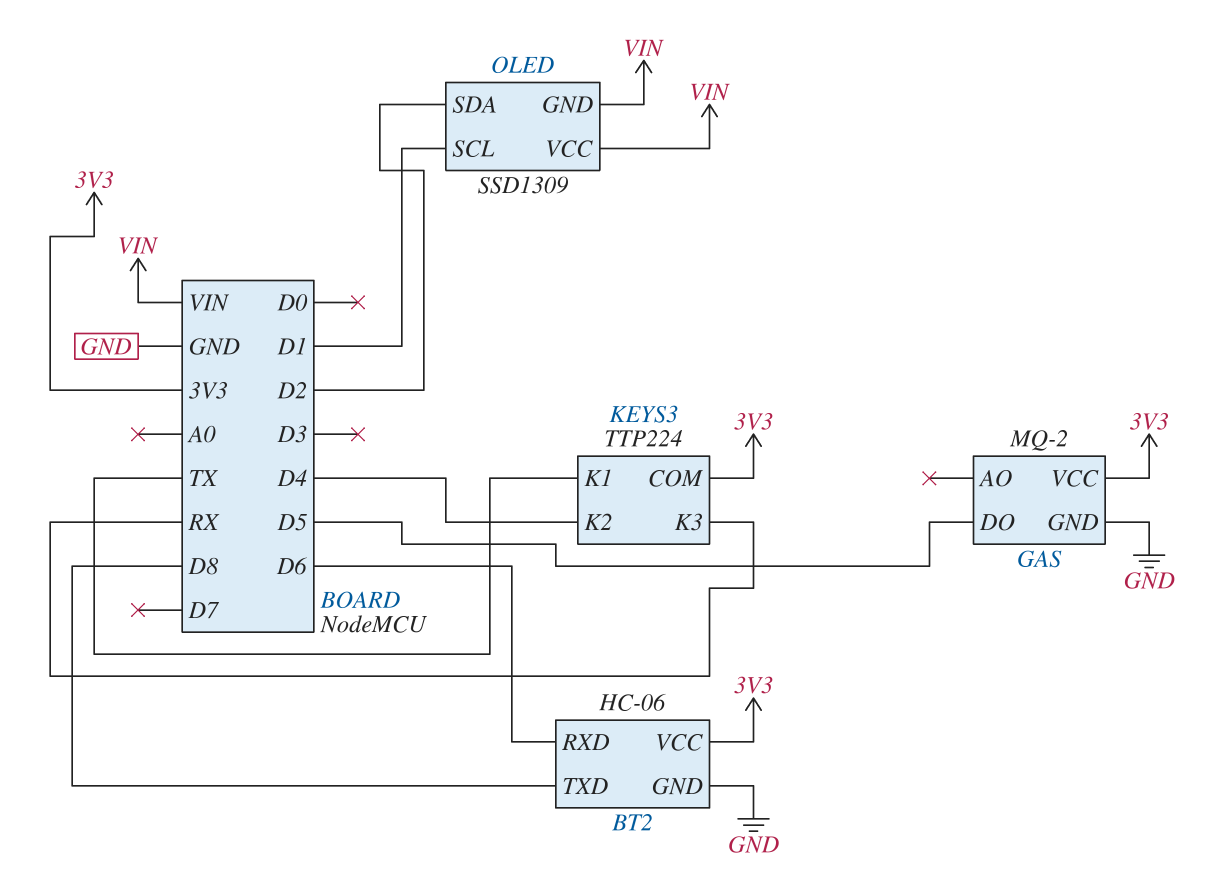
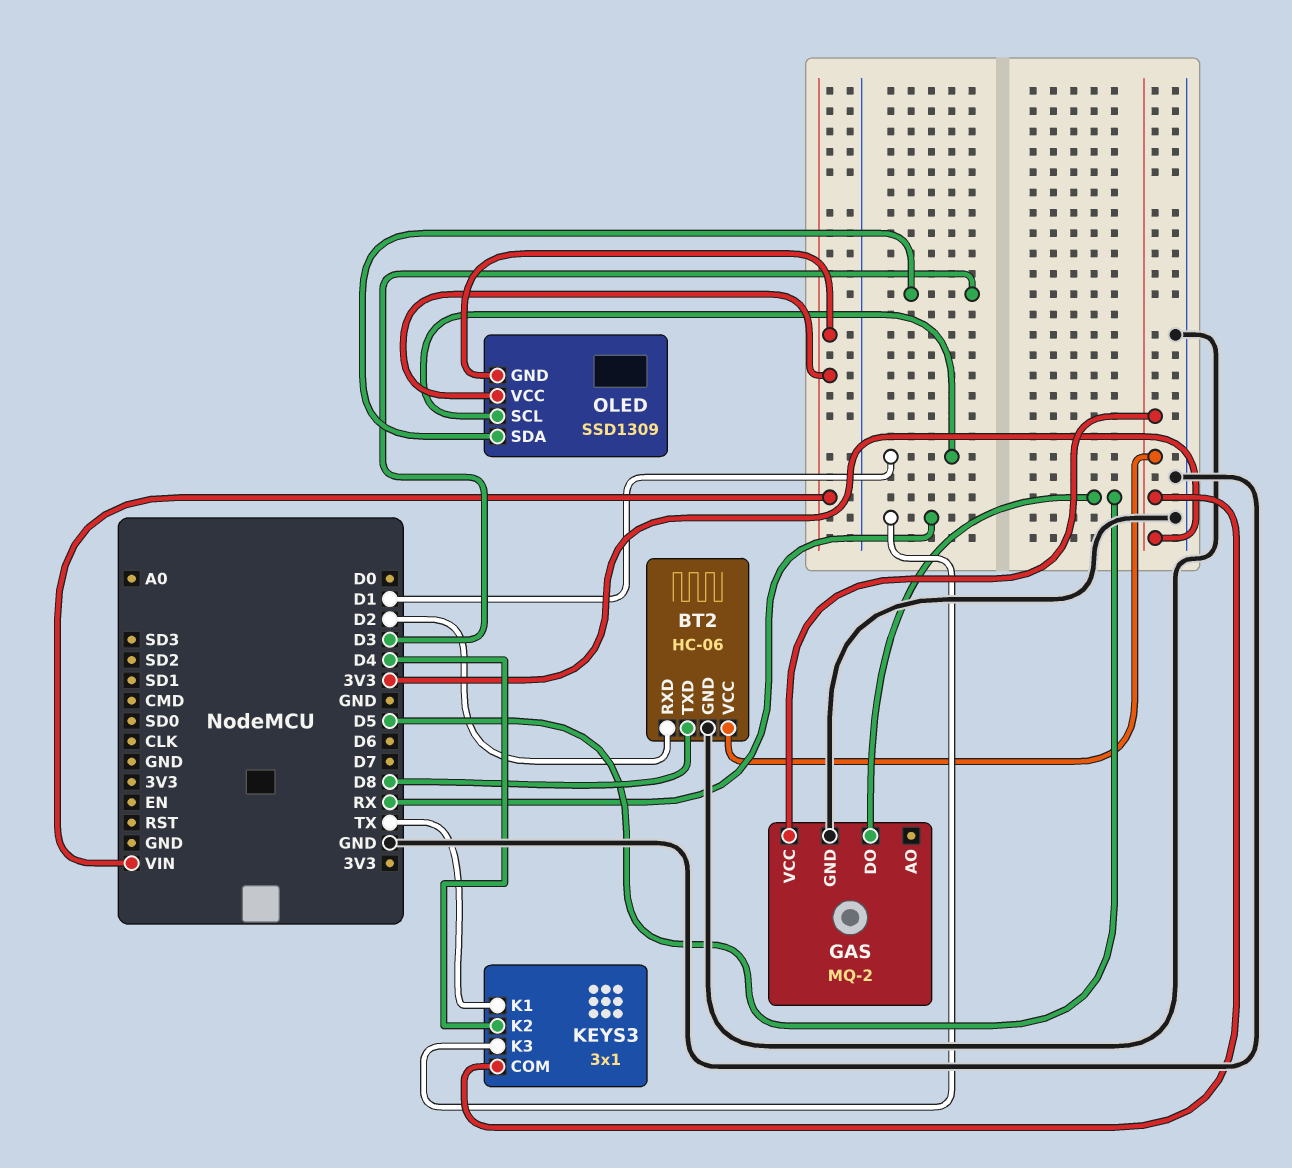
BT2 pin RXD: D6 -> D2
KEYS3: TTP224 -> 3x1
OLED pin SDA: D2 -> D3

